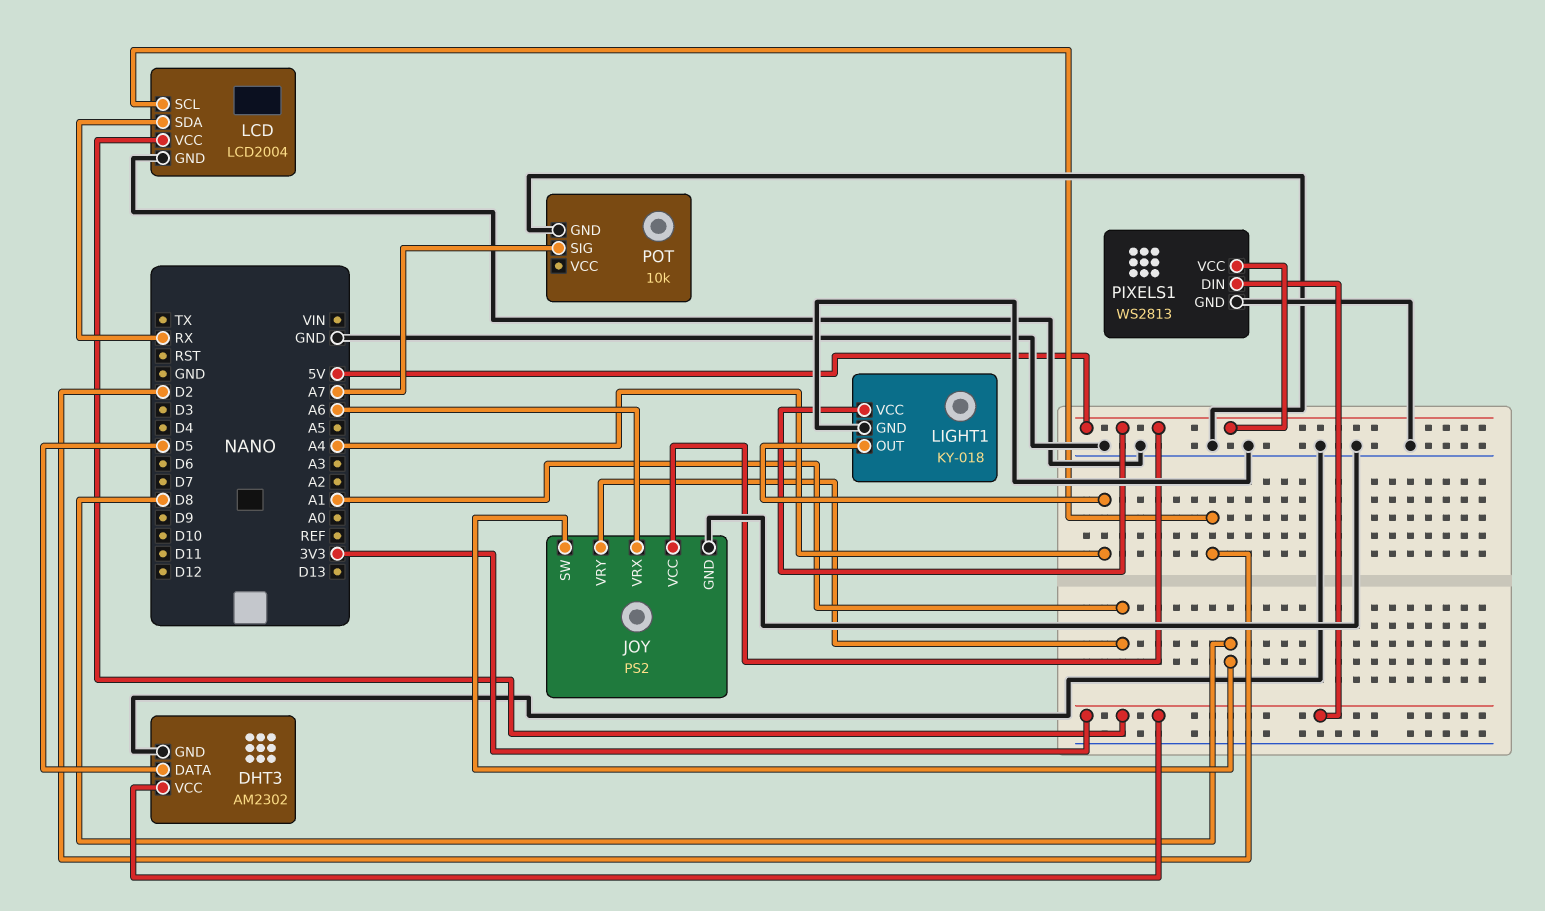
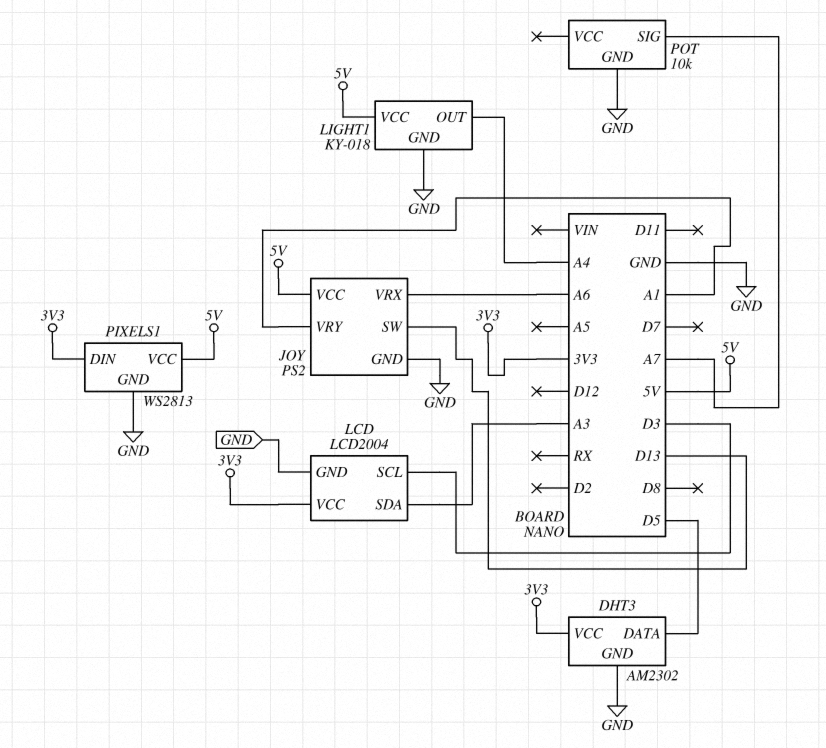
JOY pin SW: D8 -> D13
LCD pin SCL: D2 -> D3
LCD pin SDA: RX -> A3

